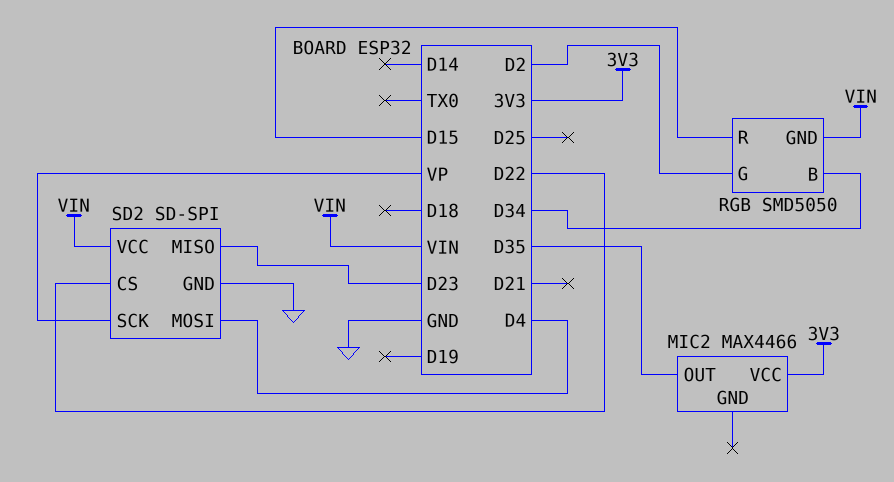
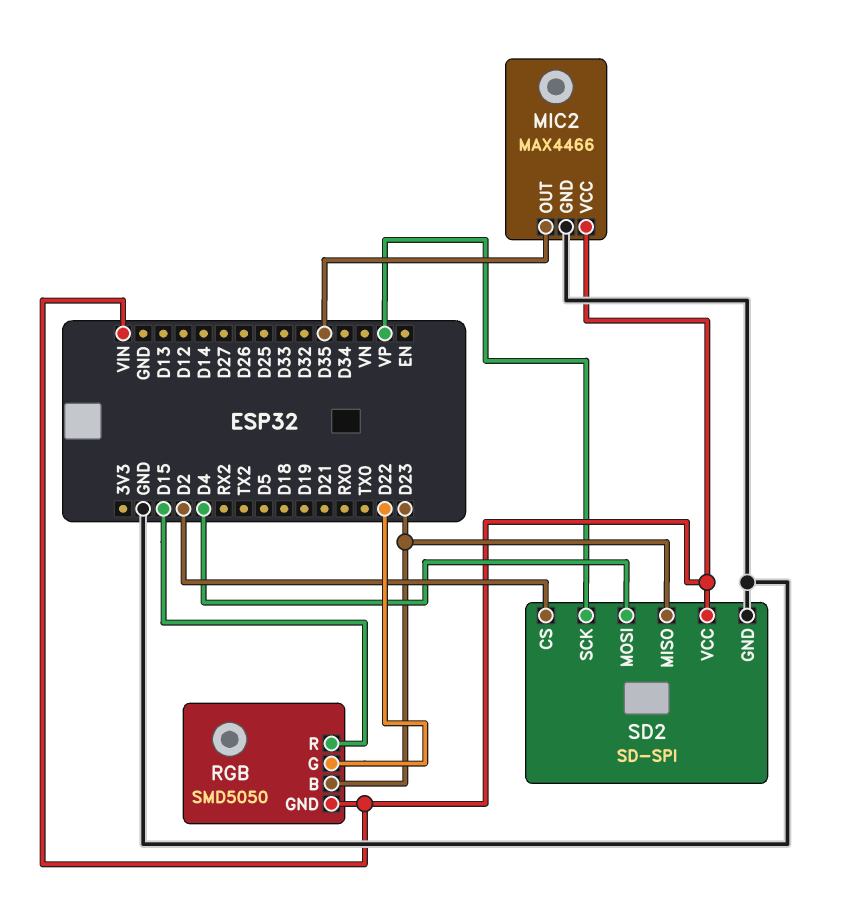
MIC2 pin GND: none -> GND
MIC2 pin VCC: 3V3 -> VIN
RGB pin B: D34 -> D23
RGB pin G: D2 -> D22
SD2 pin CS: D22 -> D2

